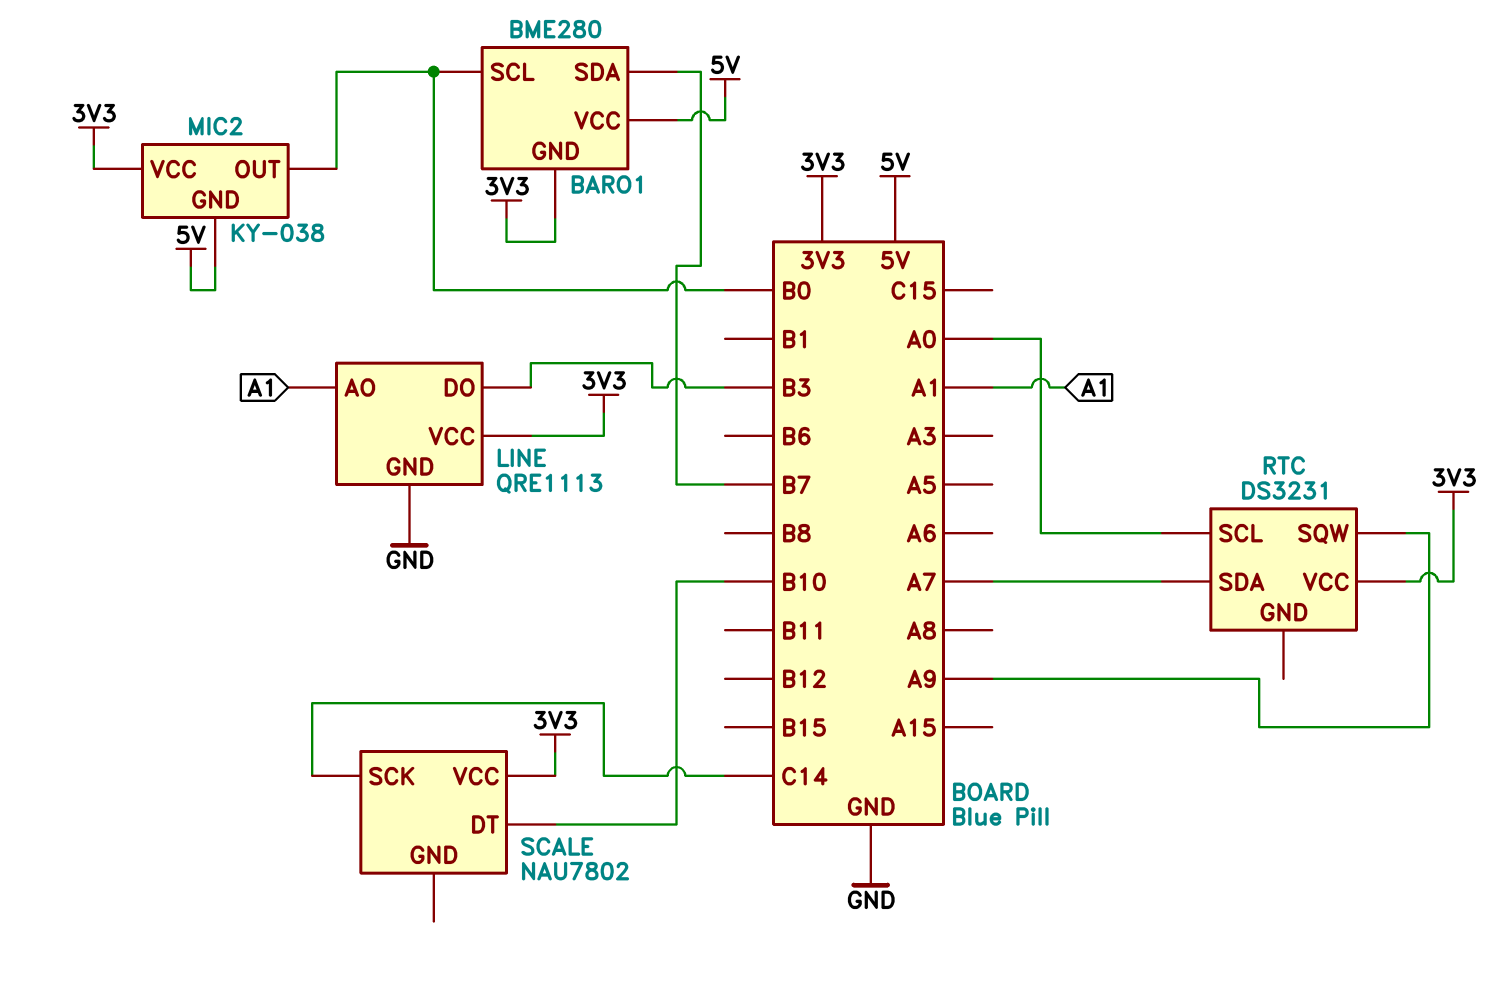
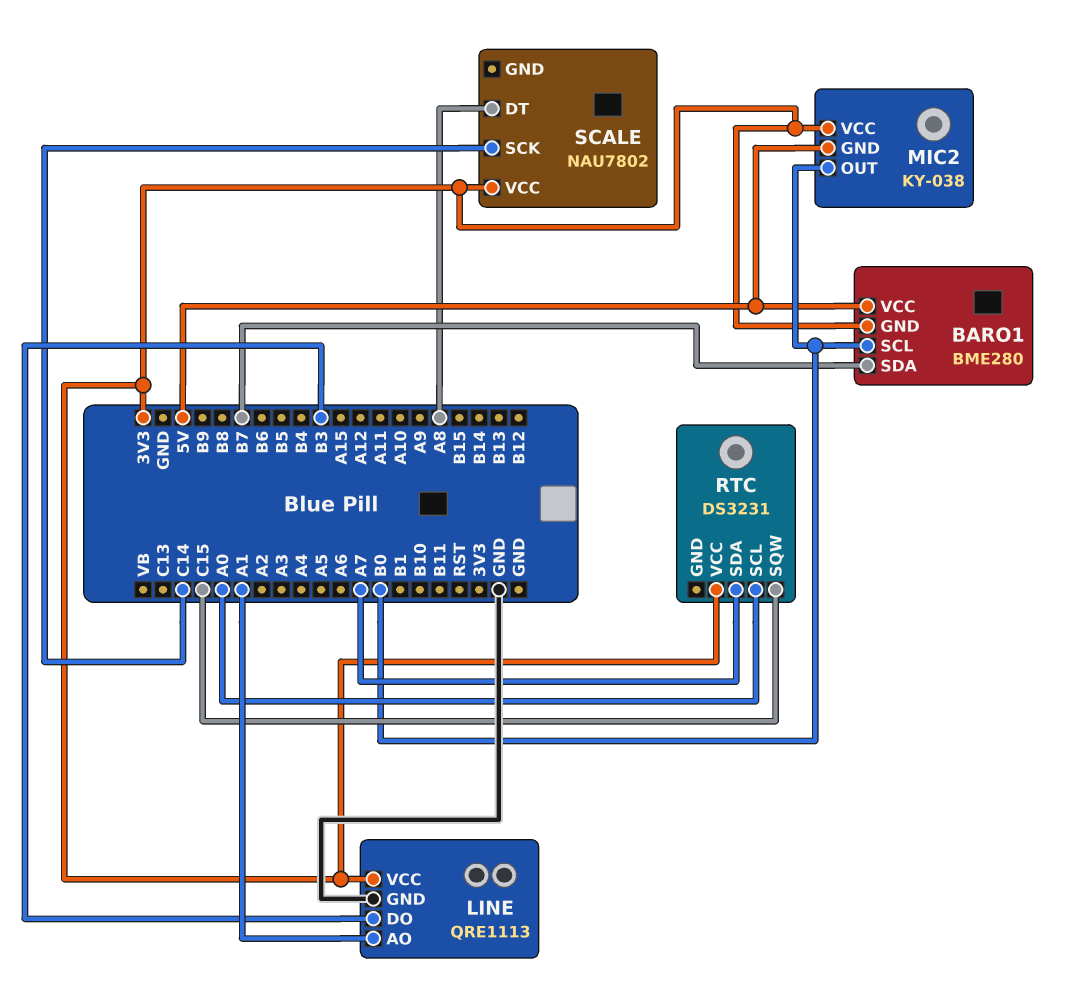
RTC pin SQW: A9 -> C15
SCALE pin DT: B10 -> A8

